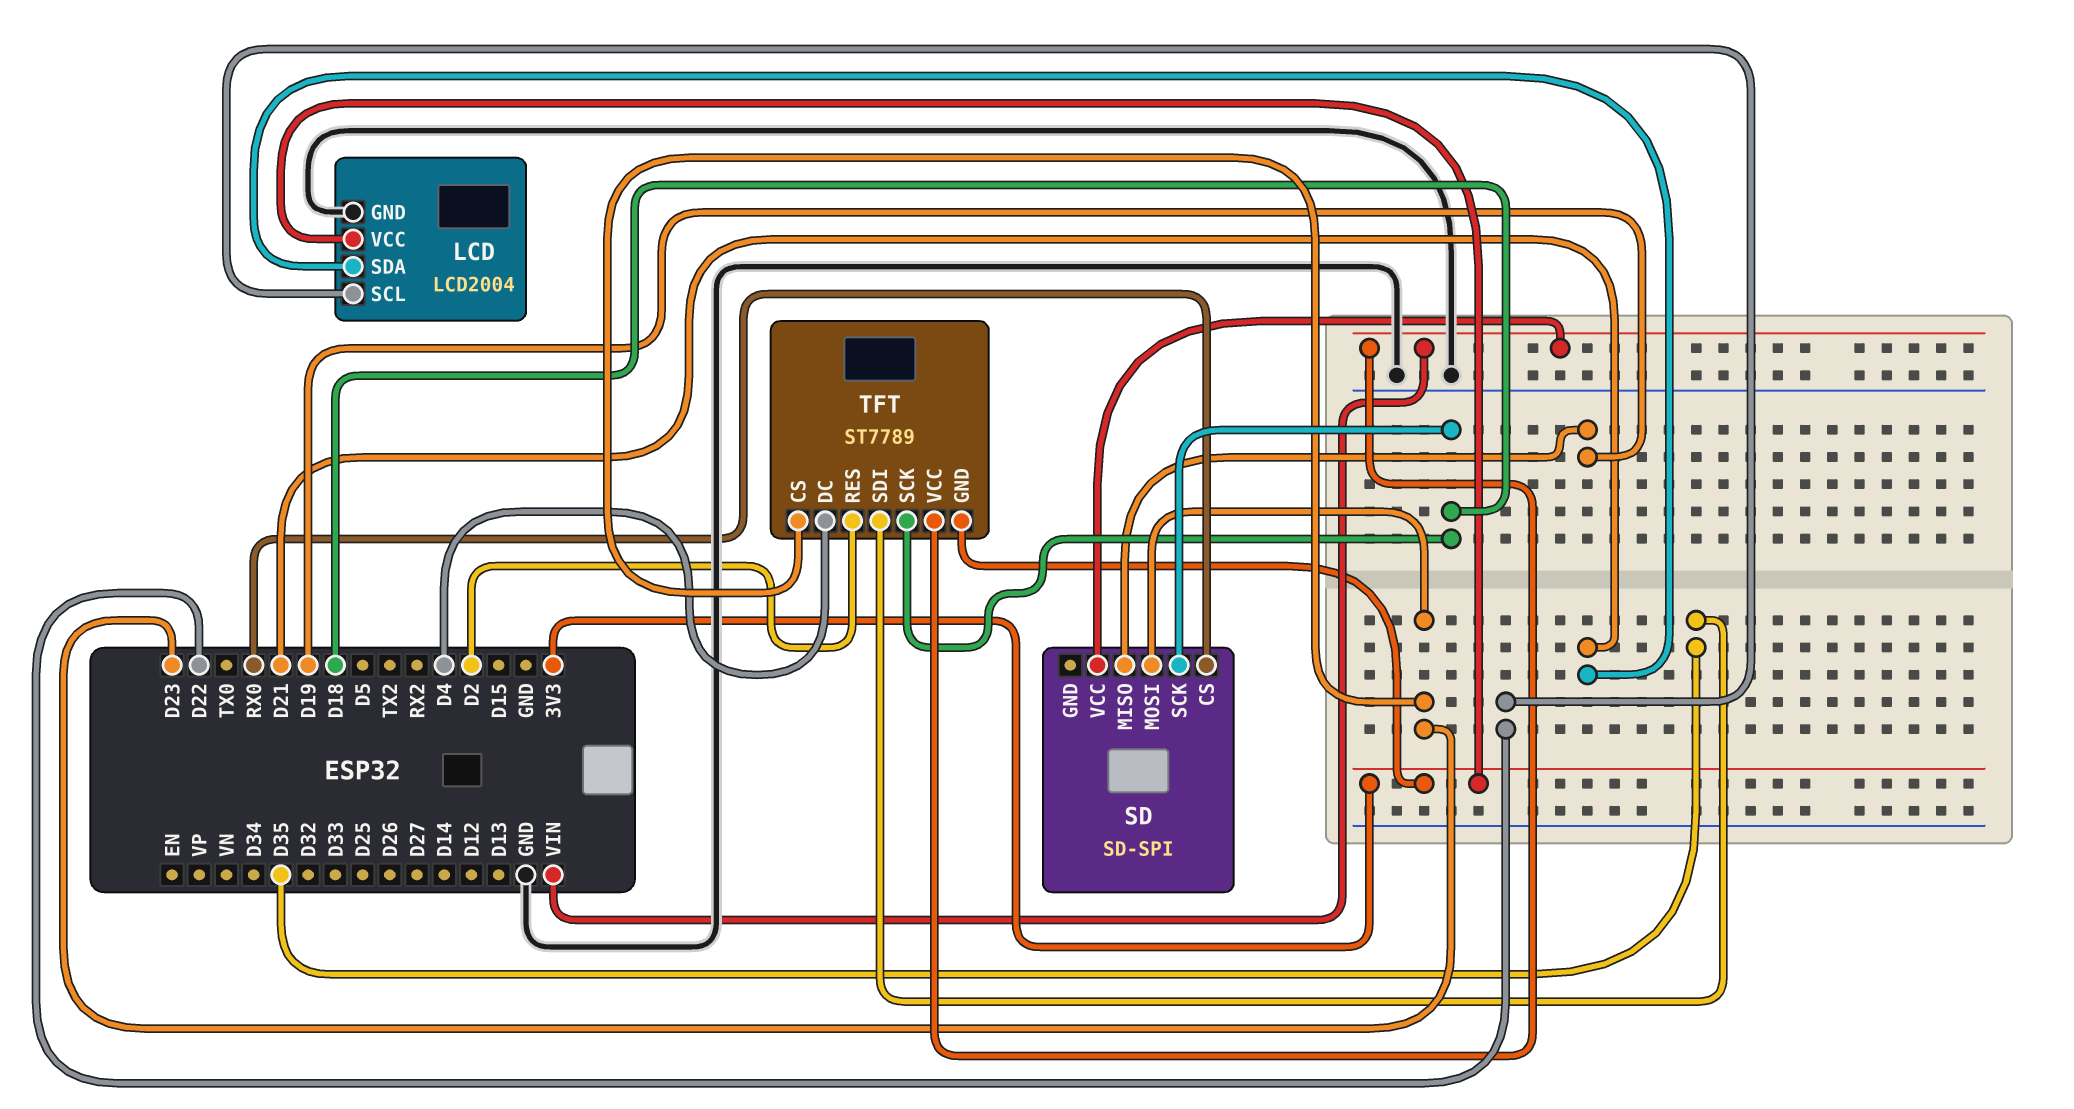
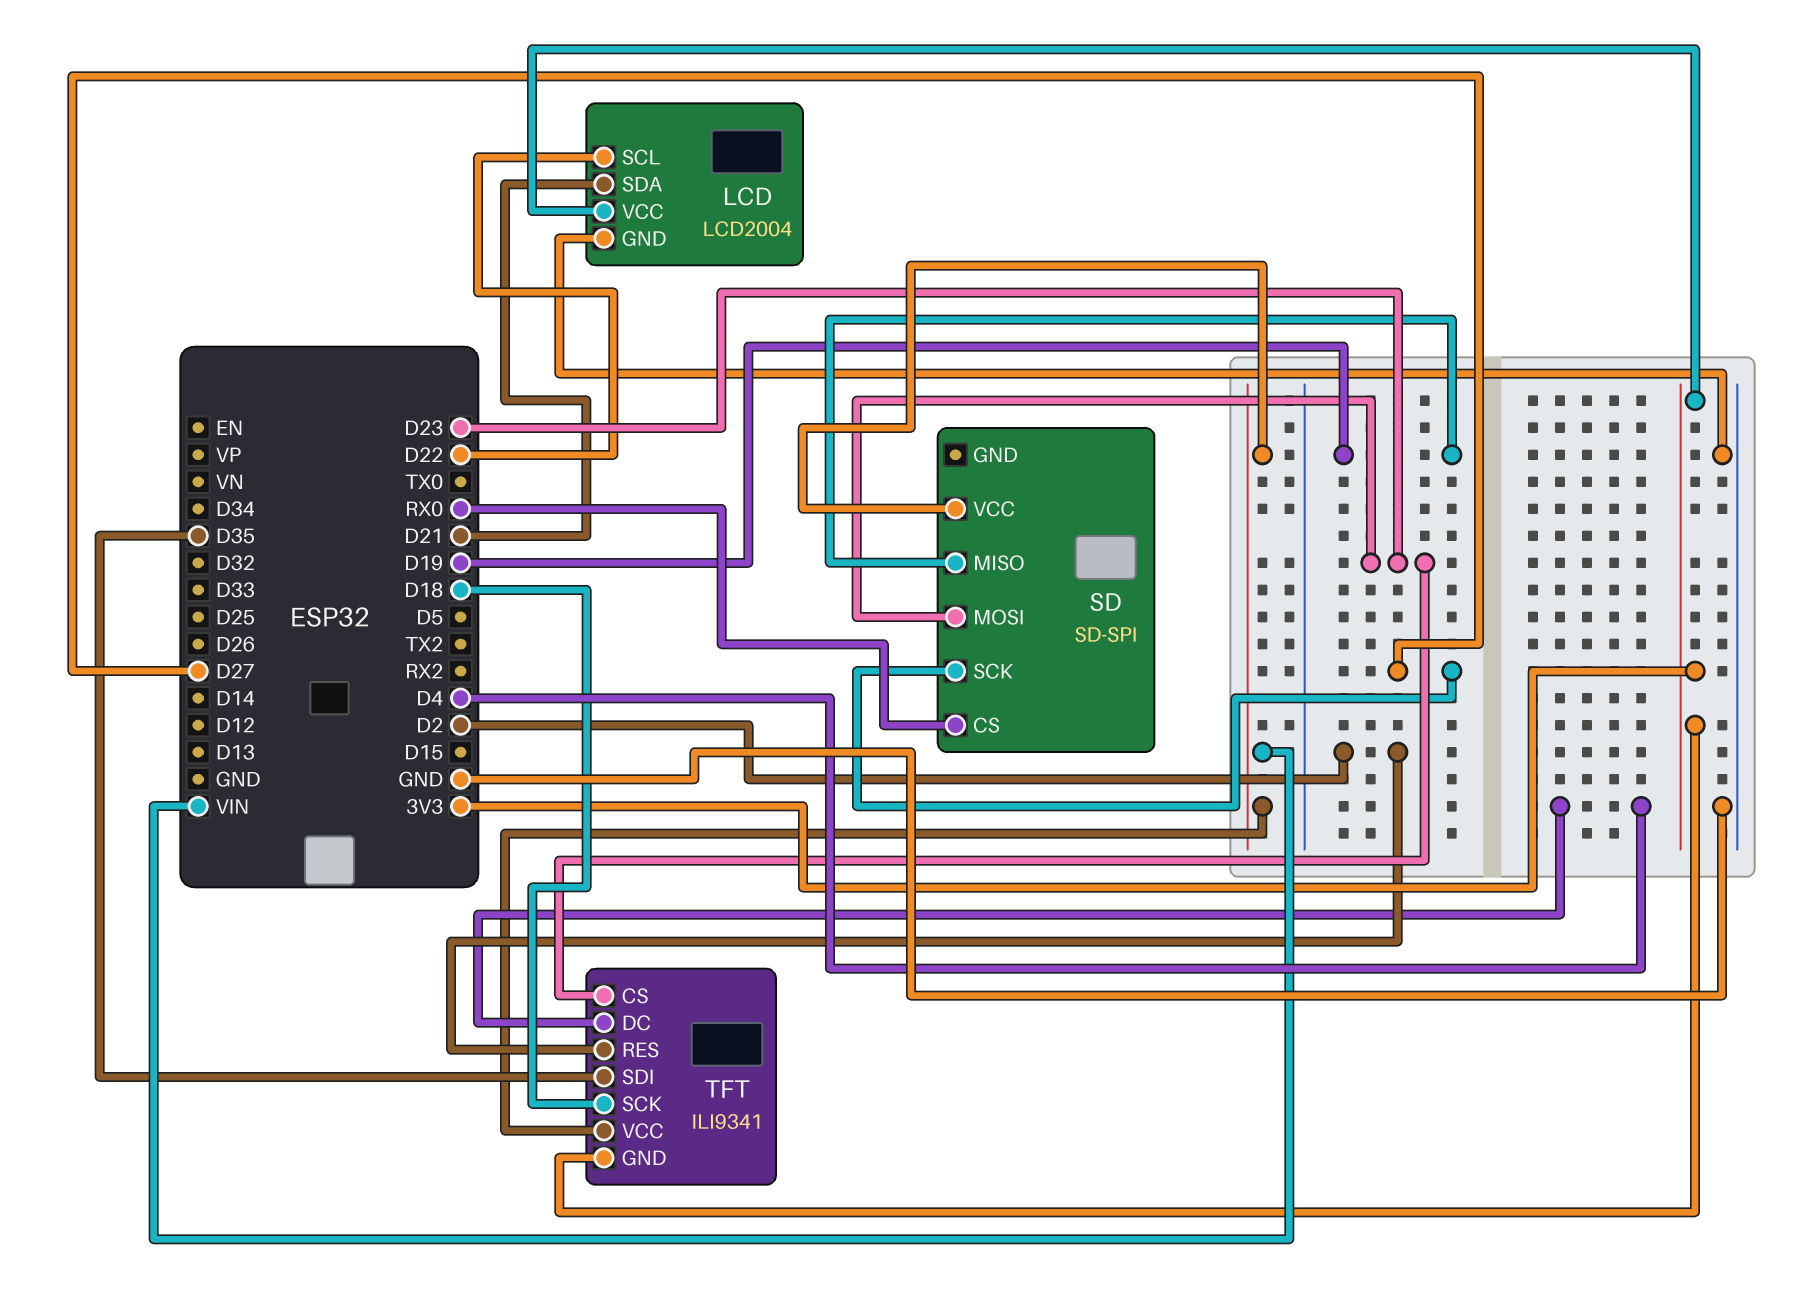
SD pin SCK: D18 -> D27
TFT: ST7789 -> ILI9341

